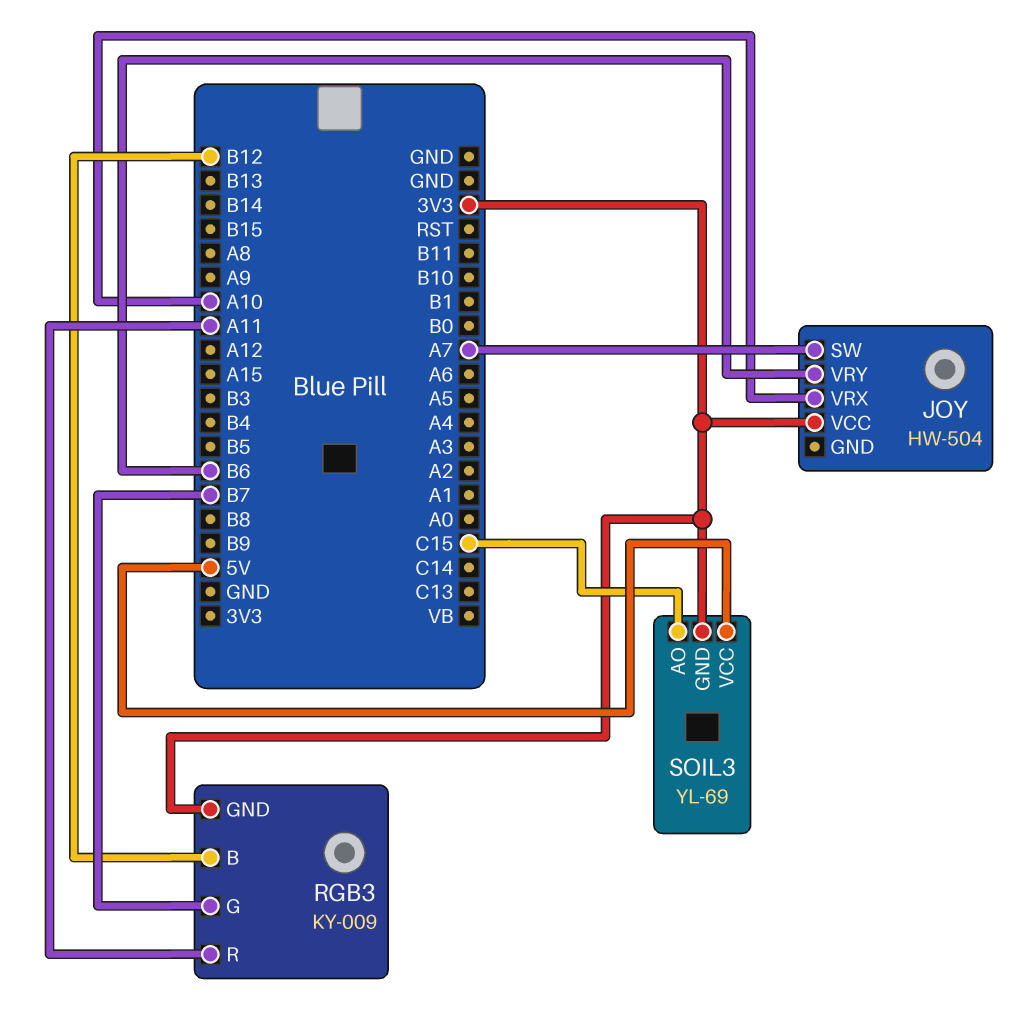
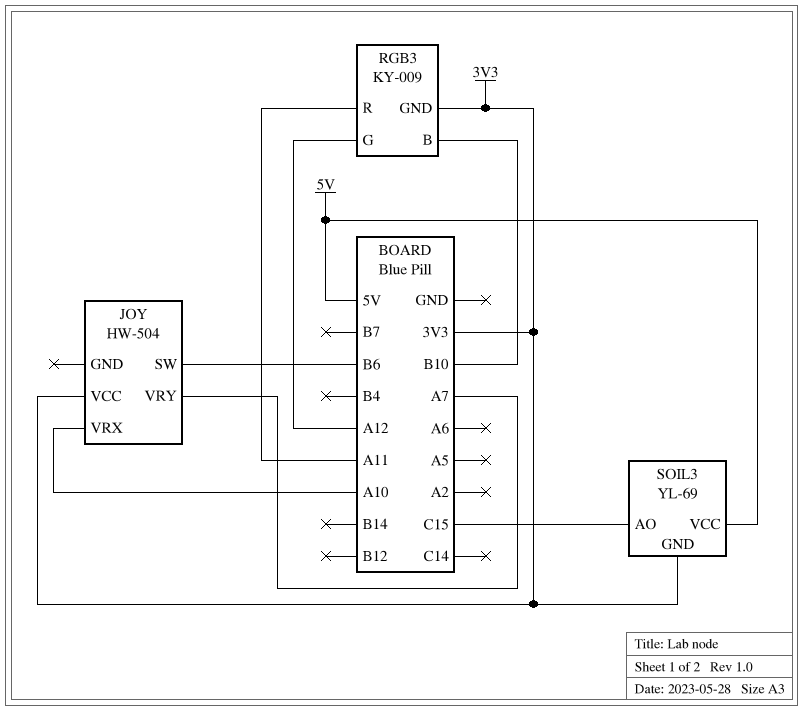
JOY pin SW: A7 -> B6
JOY pin VRY: B6 -> A7
RGB3 pin B: B12 -> B10
RGB3 pin G: B7 -> A12

